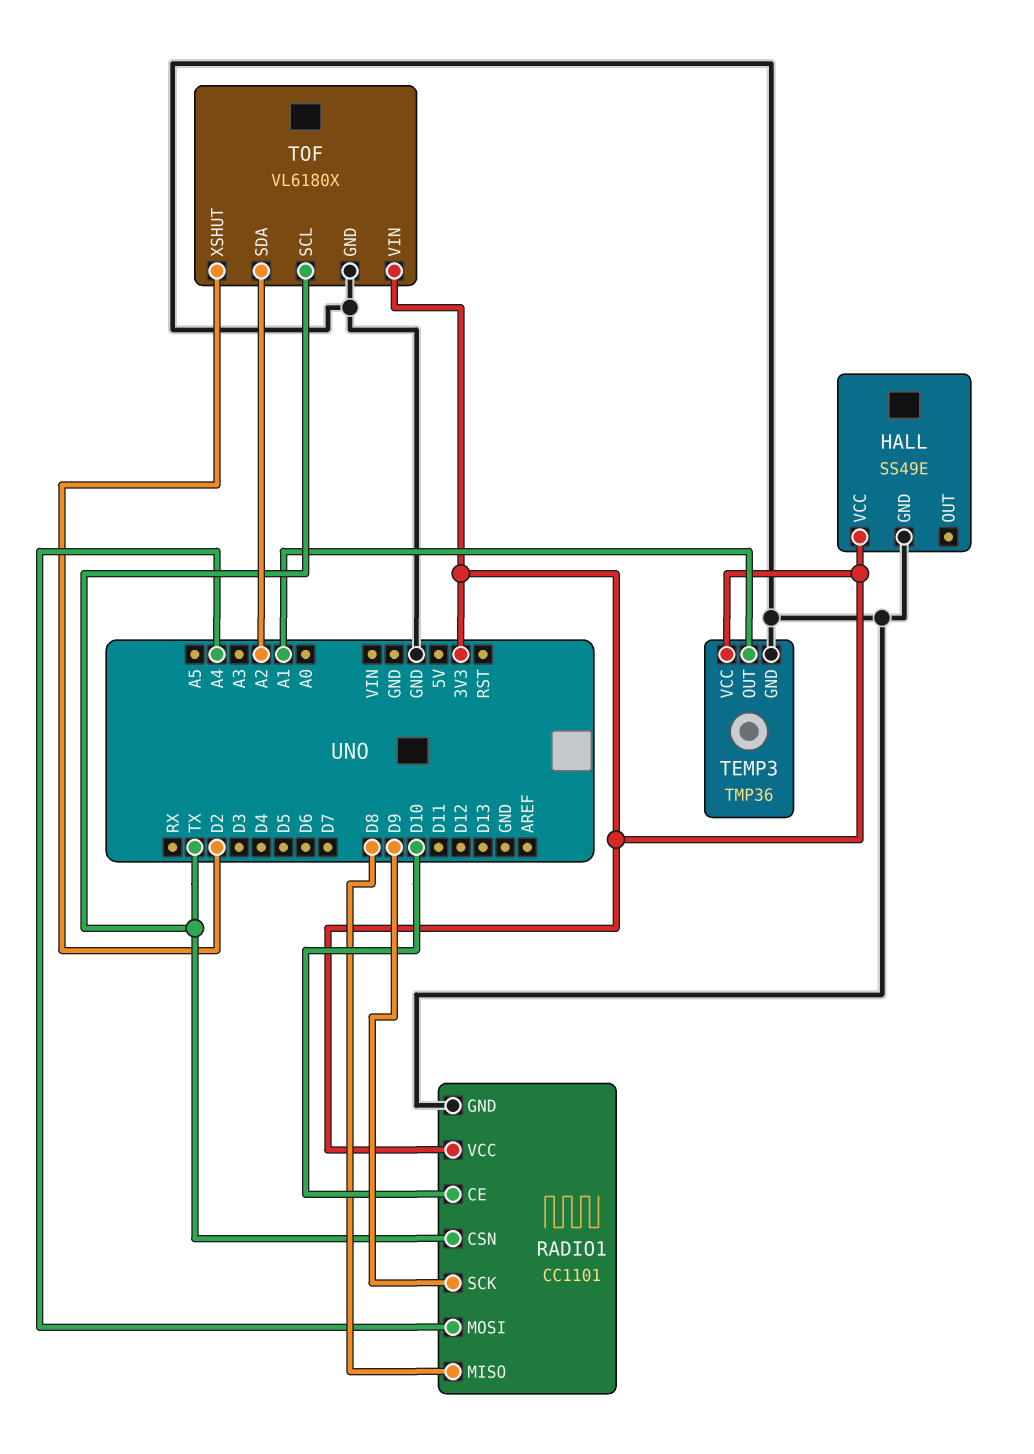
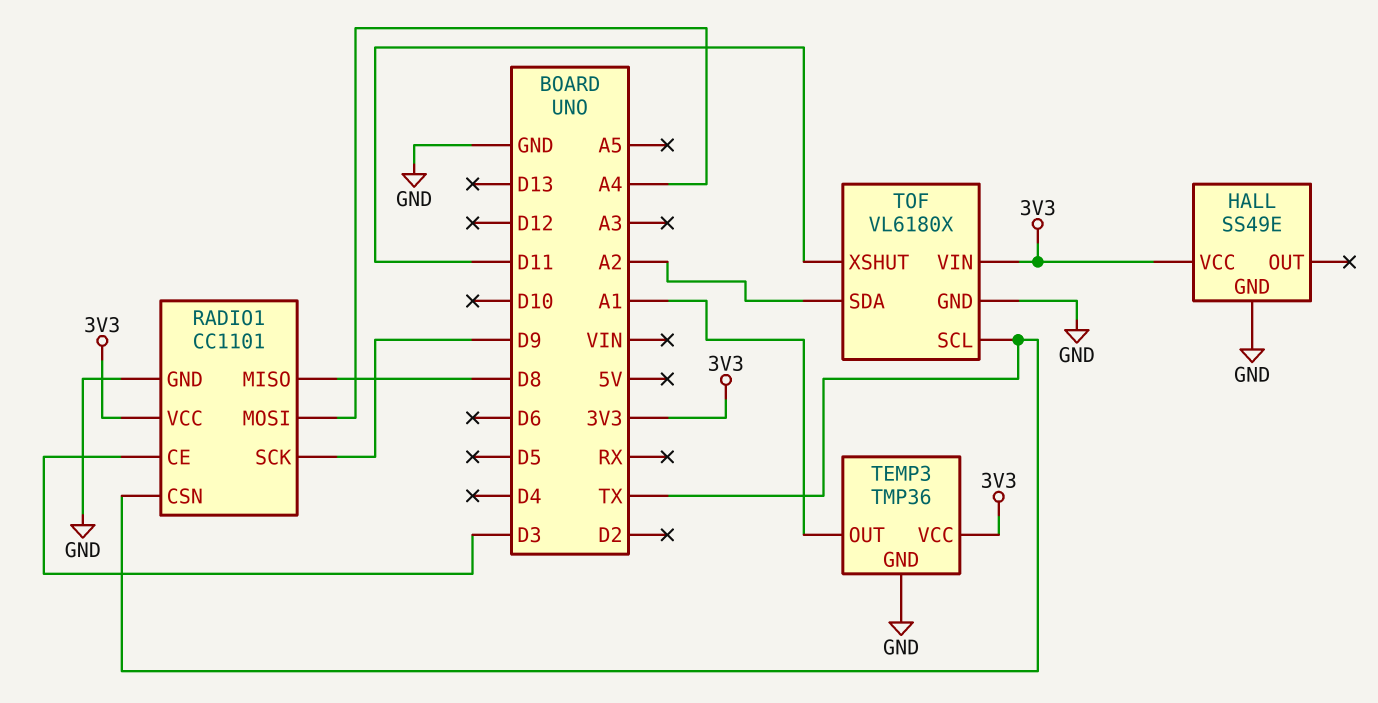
RADIO1 pin CE: D10 -> D3
TOF pin XSHUT: D2 -> D11

